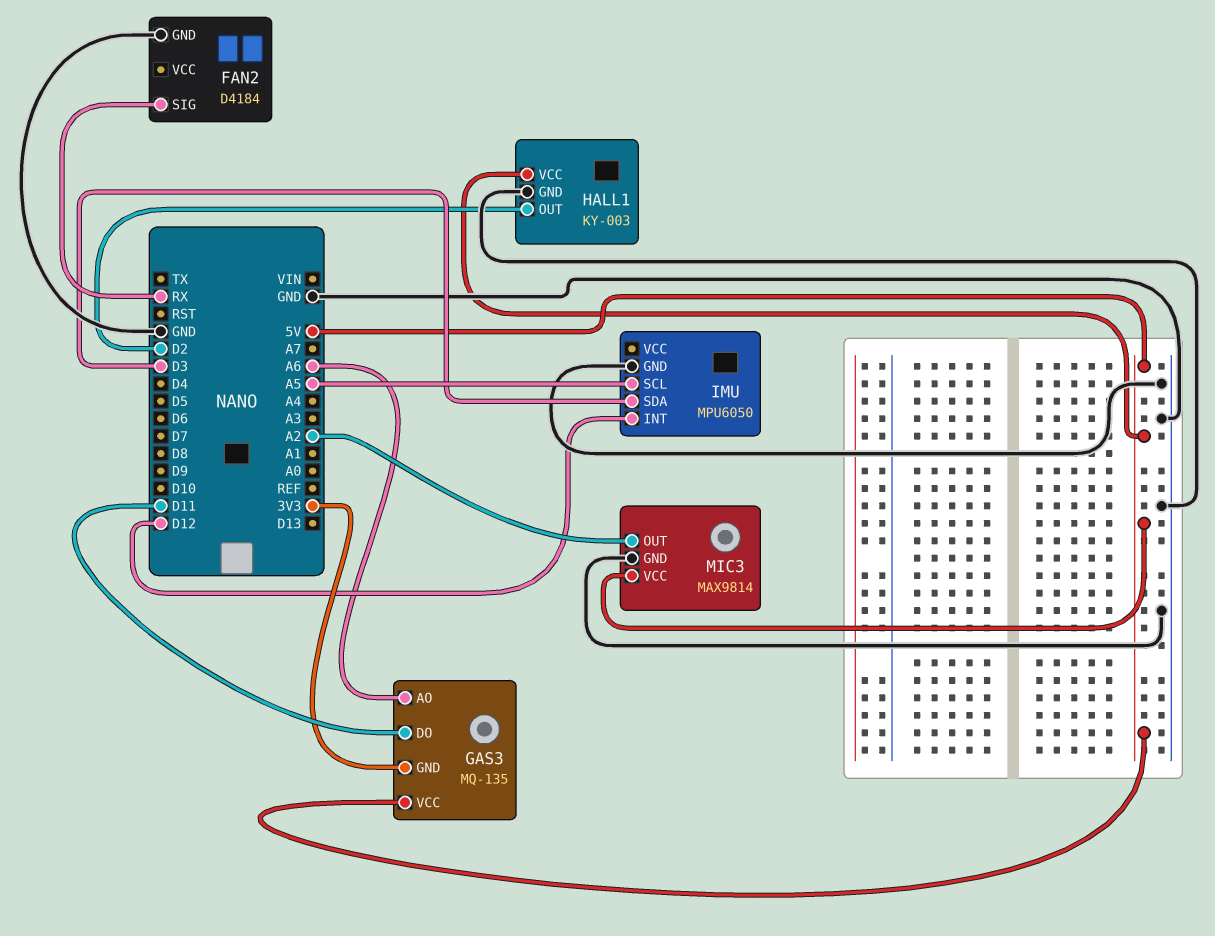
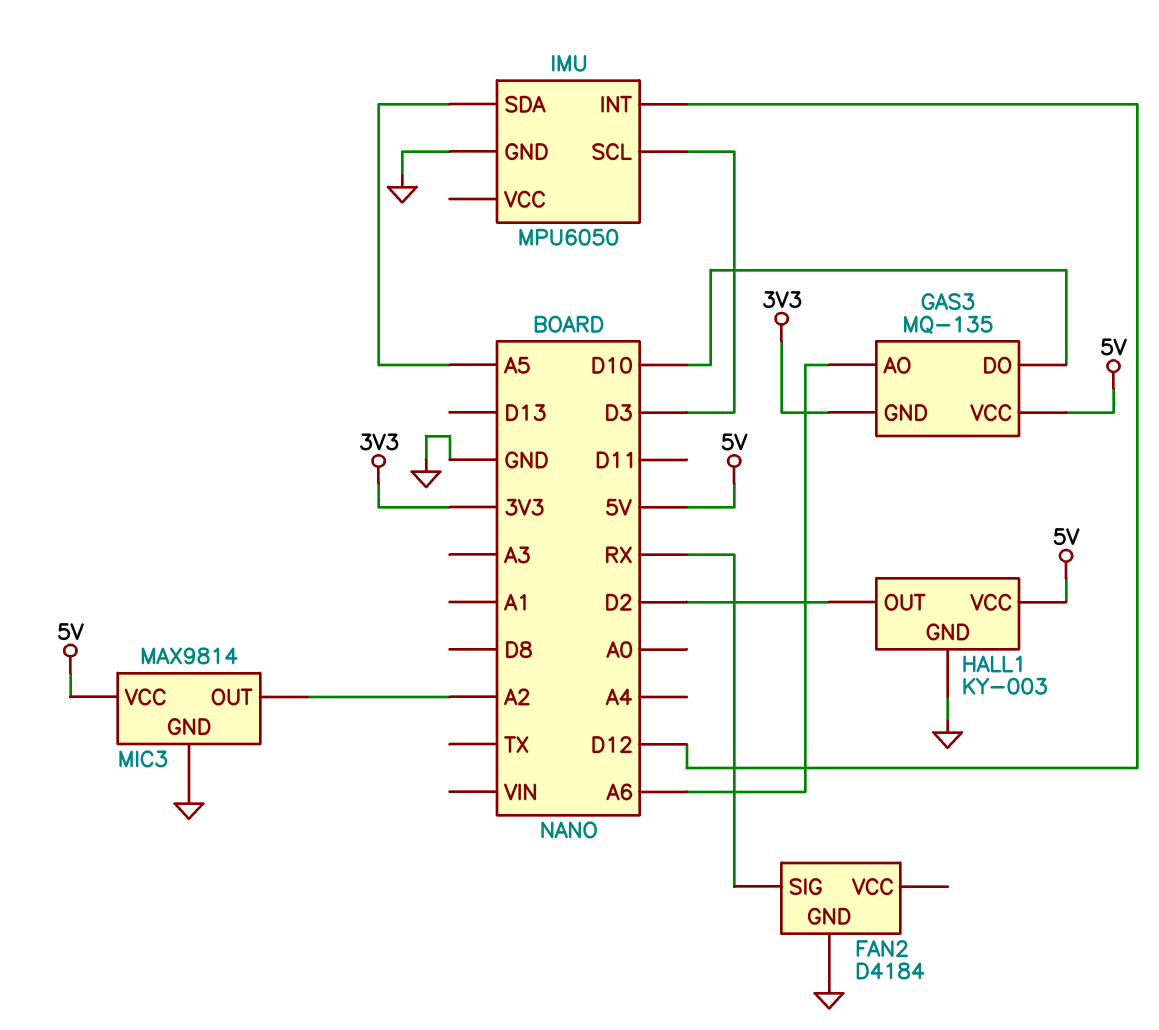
GAS3 pin DO: D11 -> D10
IMU pin SCL: A5 -> D3
IMU pin SDA: D3 -> A5

